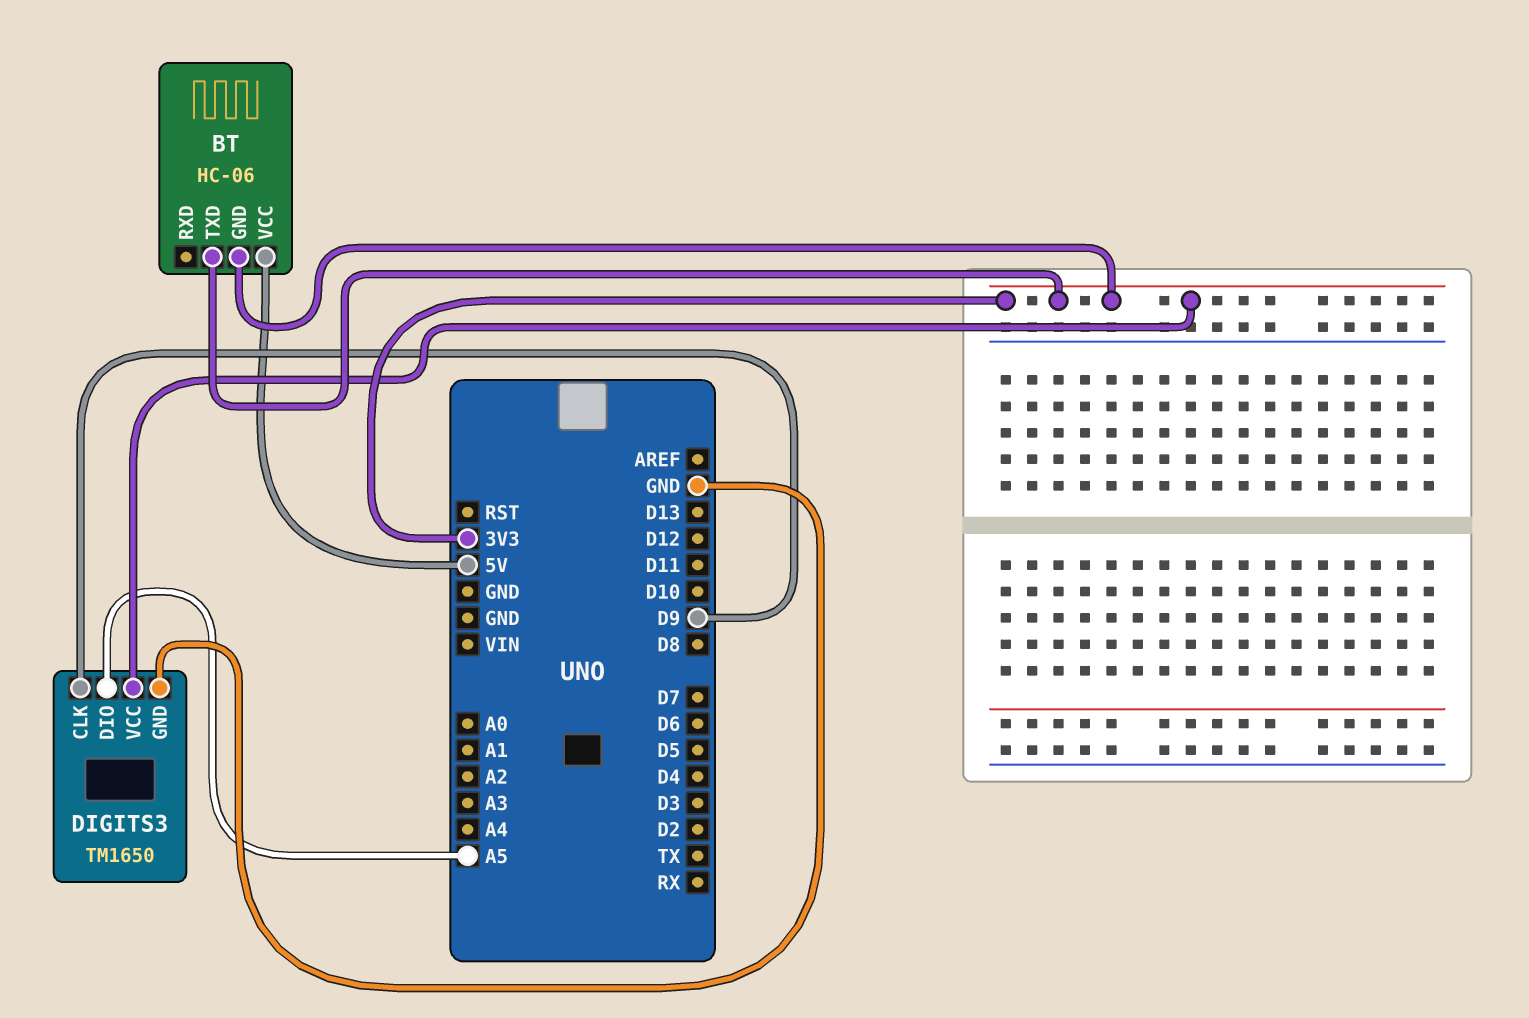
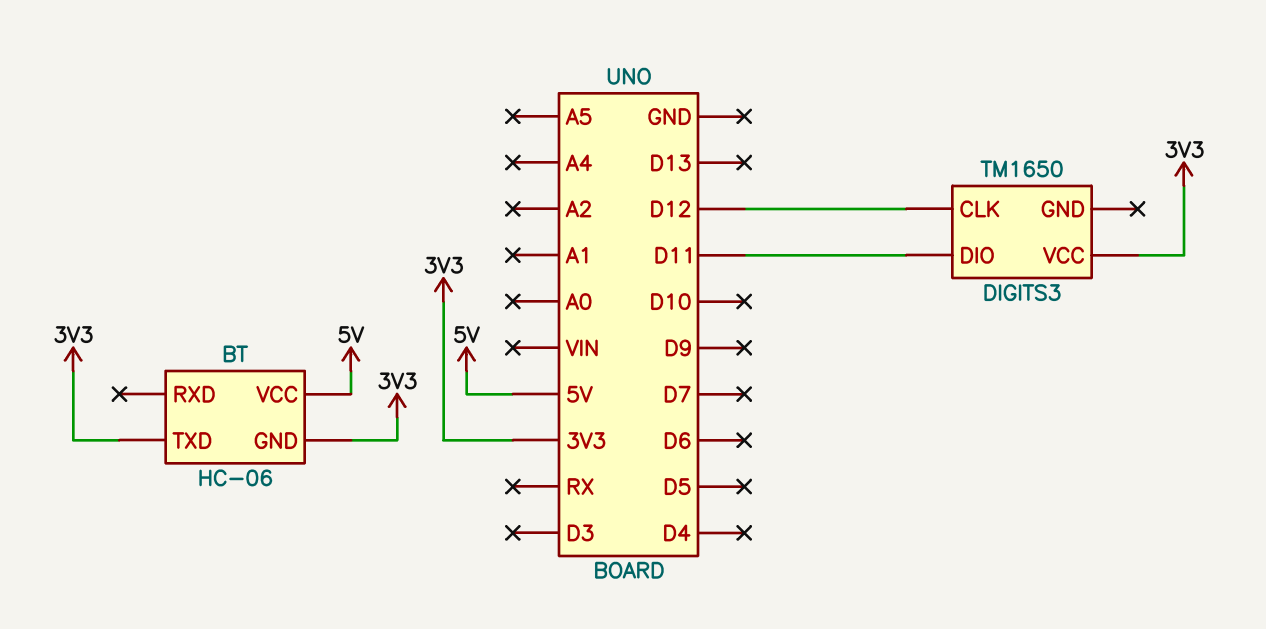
DIGITS3 pin CLK: D9 -> D12
DIGITS3 pin DIO: A5 -> D11
DIGITS3 pin GND: GND -> none

